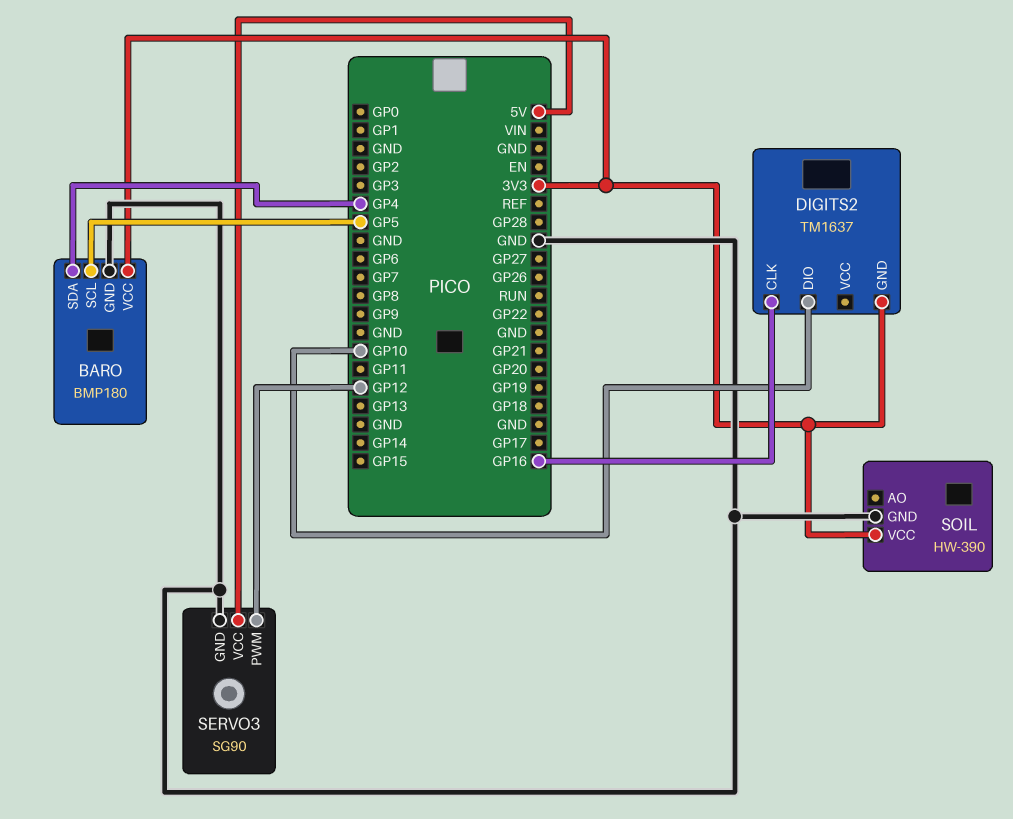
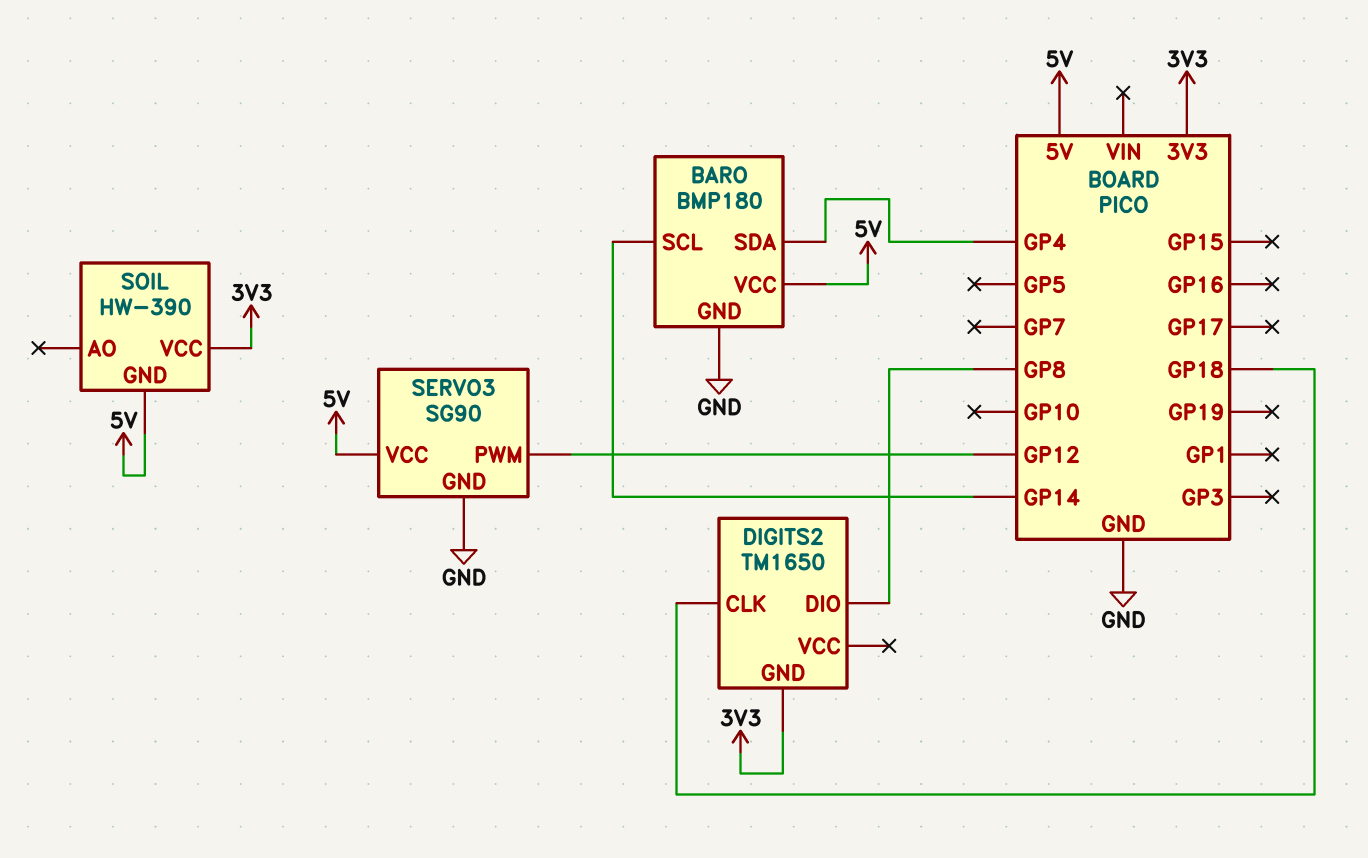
BARO pin SCL: GP5 -> GP14
BARO pin VCC: 3V3 -> 5V
DIGITS2: TM1637 -> TM1650
DIGITS2 pin CLK: GP16 -> GP18
DIGITS2 pin DIO: GP10 -> GP8
SOIL pin GND: GND -> 5V

